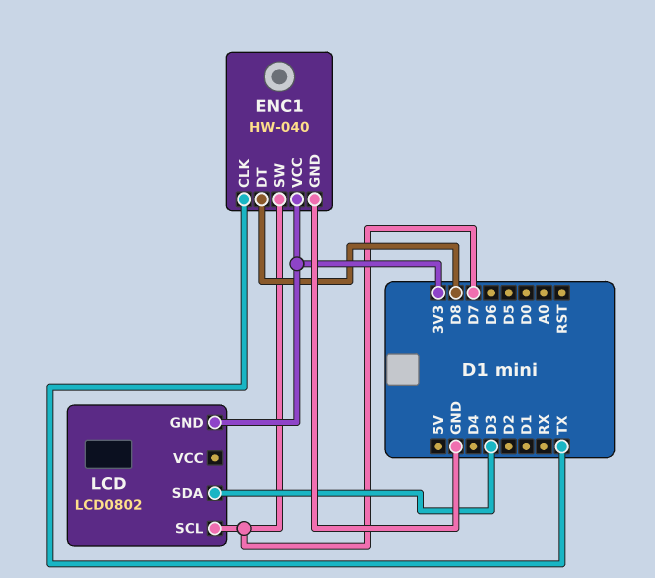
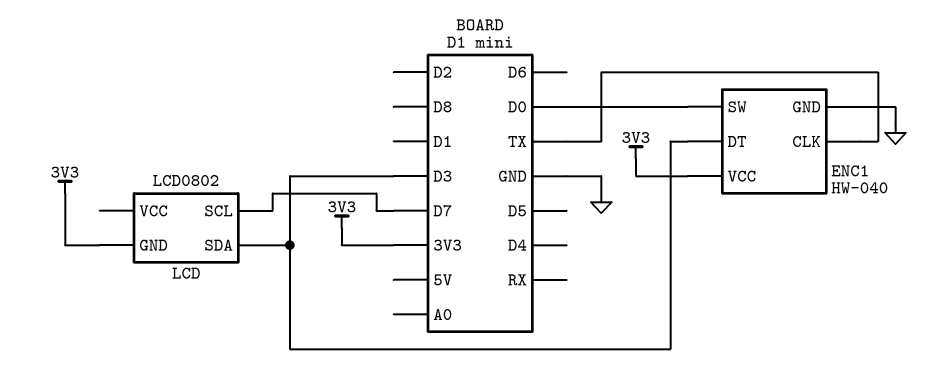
ENC1 pin DT: D8 -> D3
ENC1 pin SW: D7 -> D0

